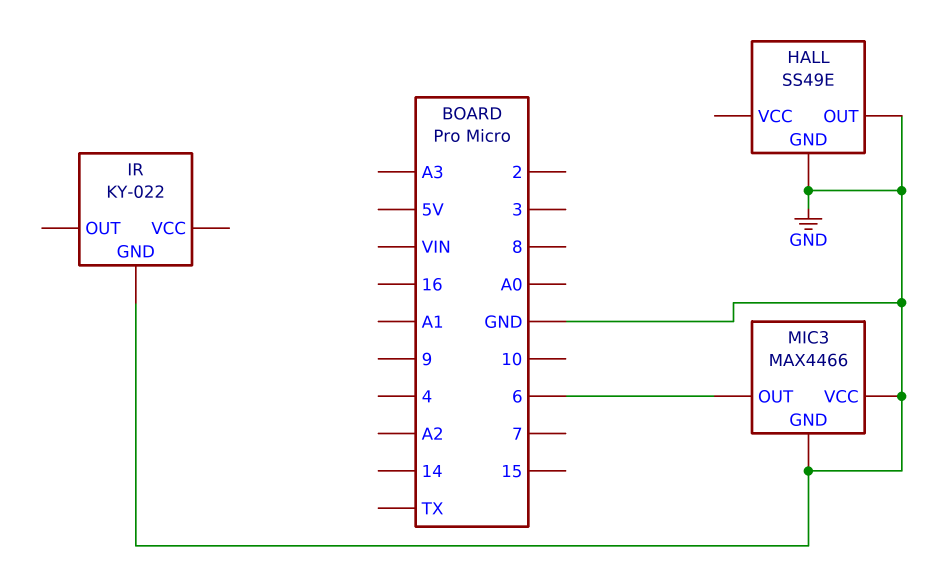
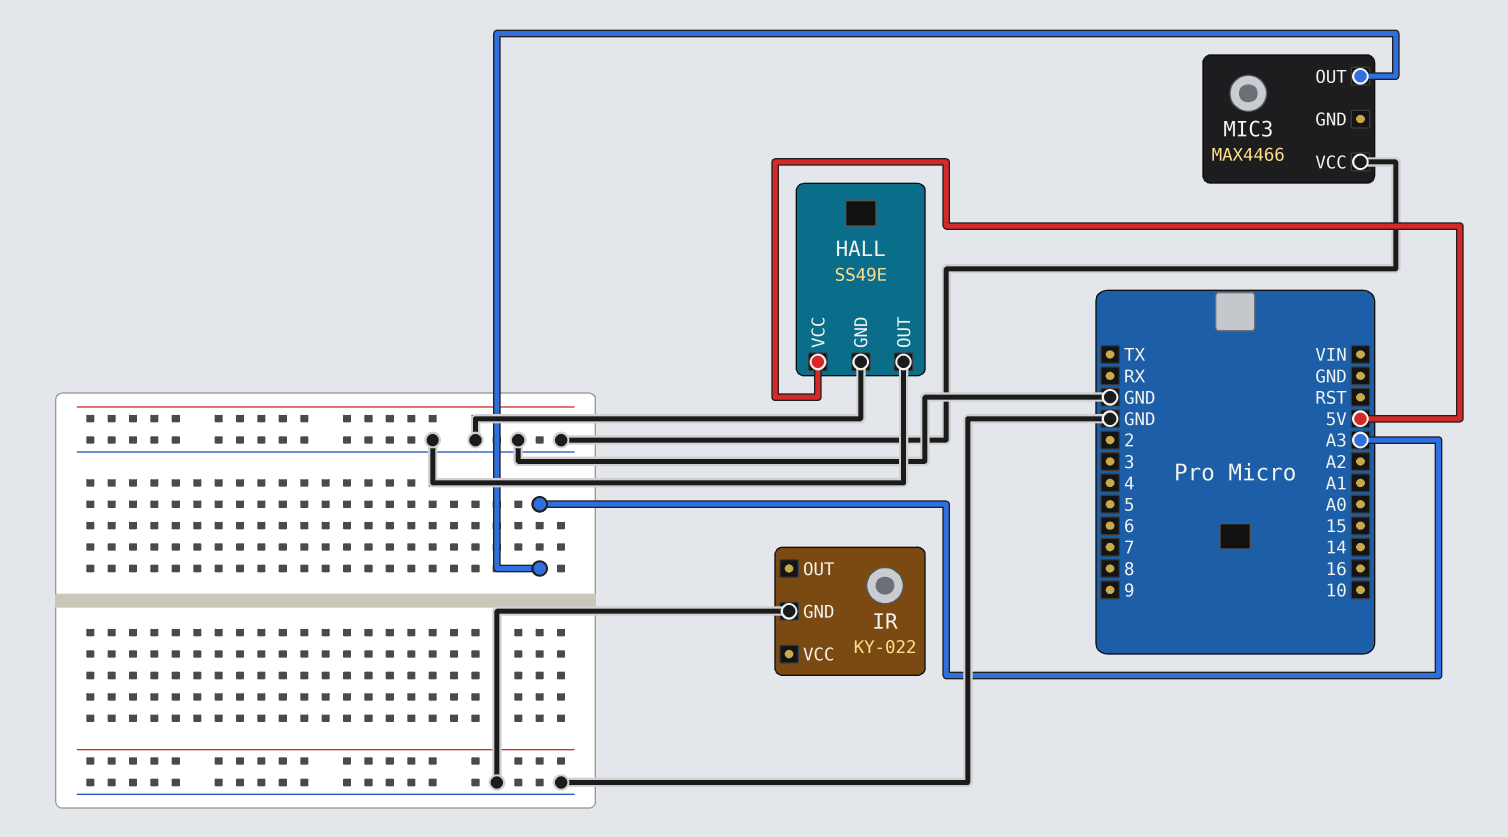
HALL pin VCC: none -> 5V
MIC3 pin GND: GND -> none
MIC3 pin OUT: 6 -> A3

